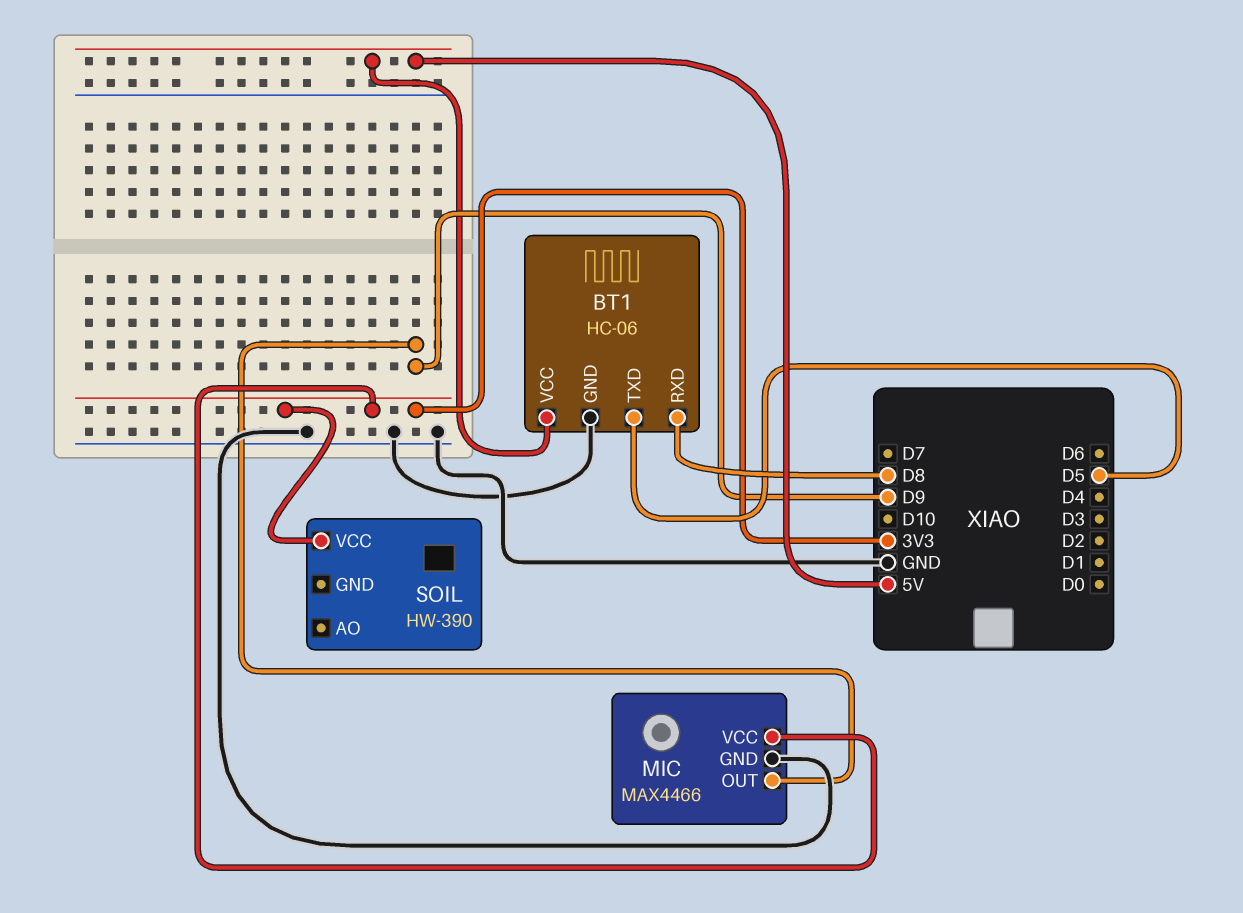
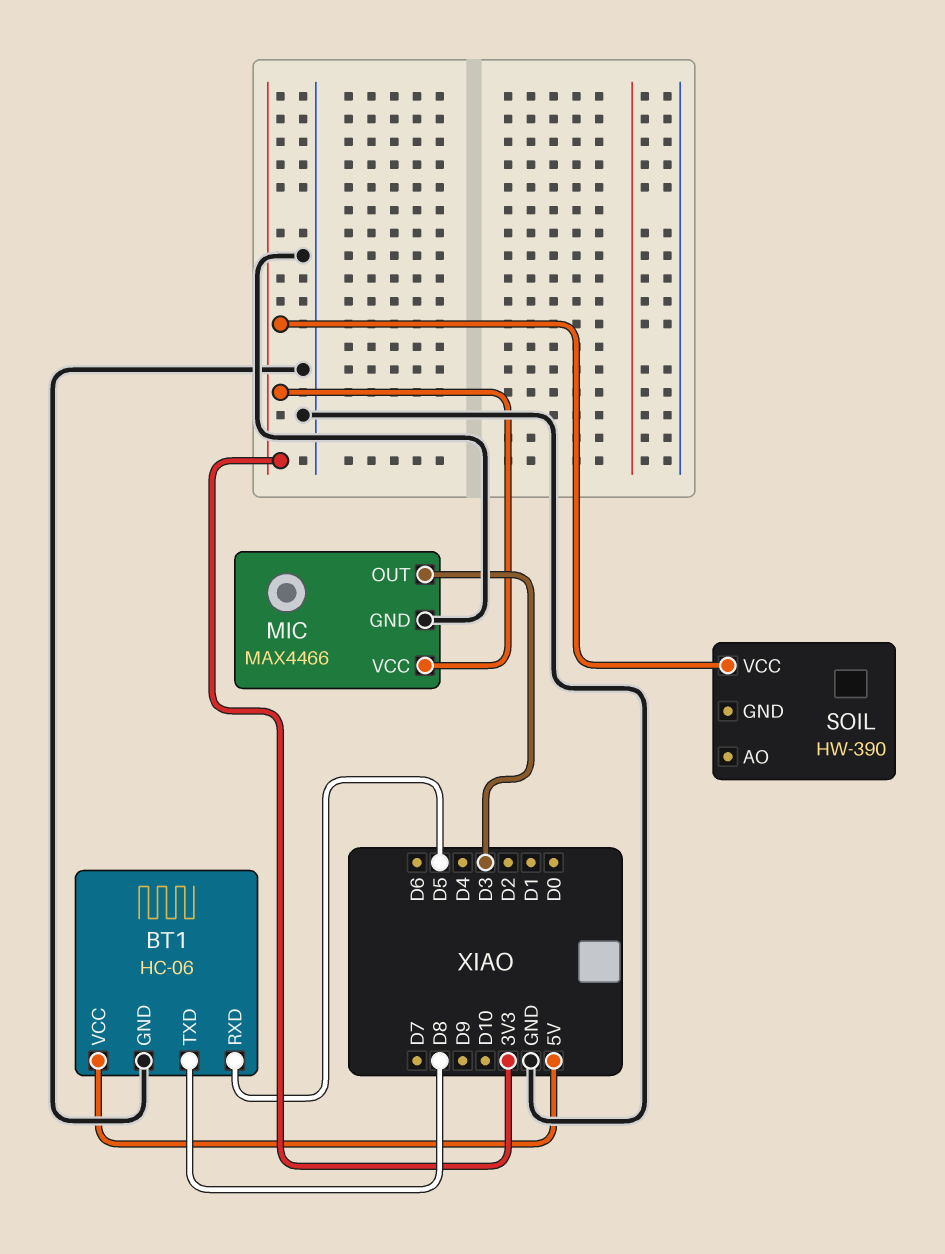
BT1 pin RXD: D8 -> D5
BT1 pin TXD: D5 -> D8
MIC pin OUT: D9 -> D3

